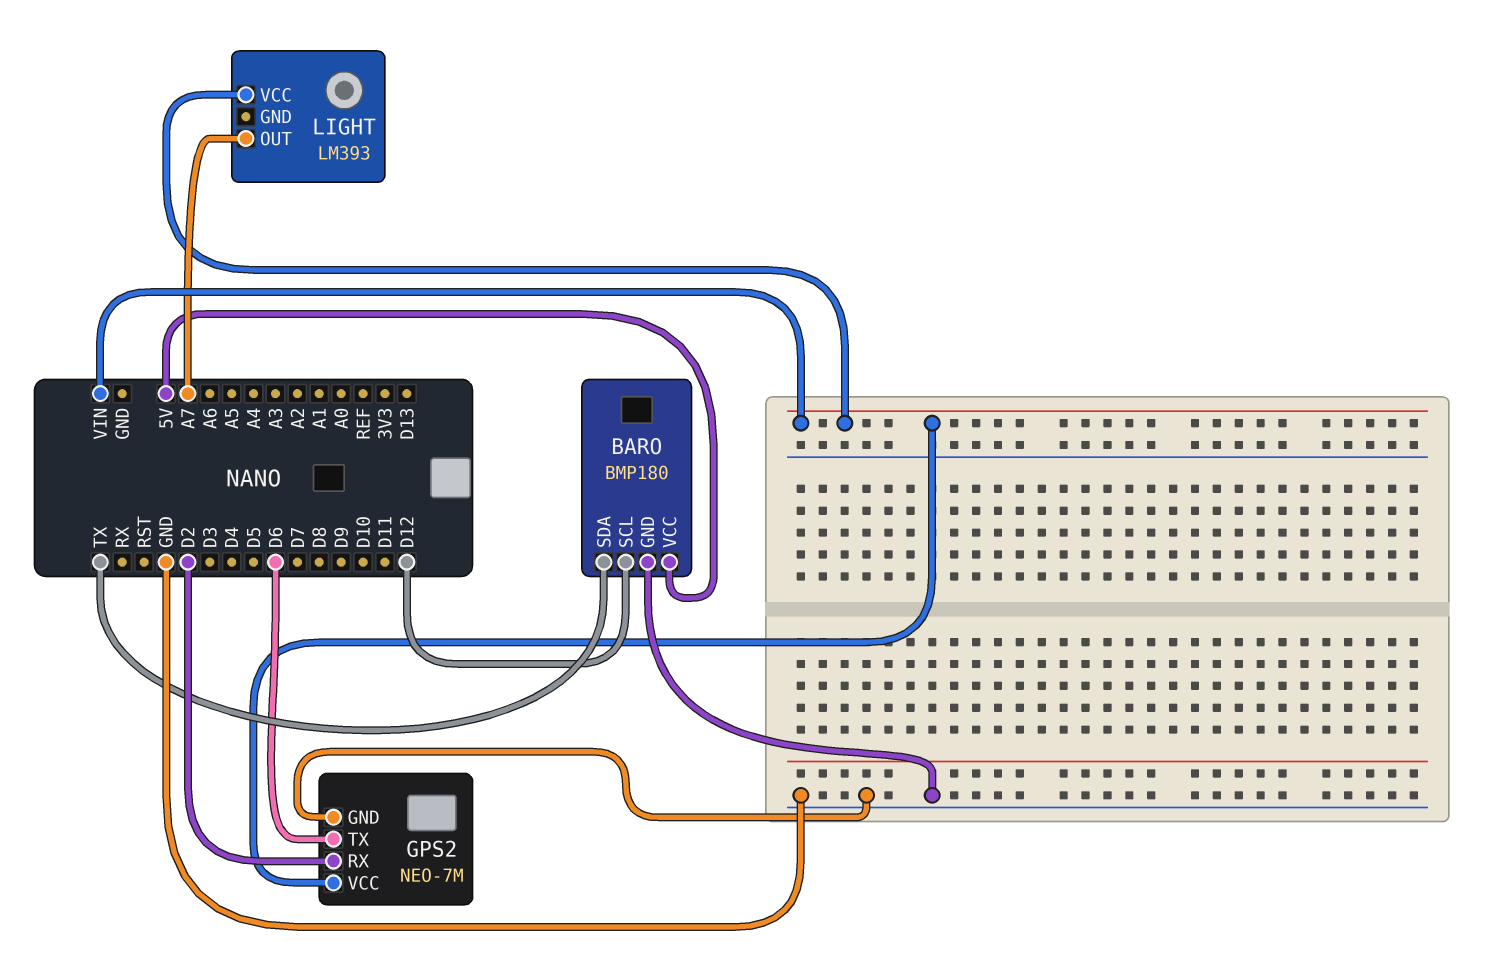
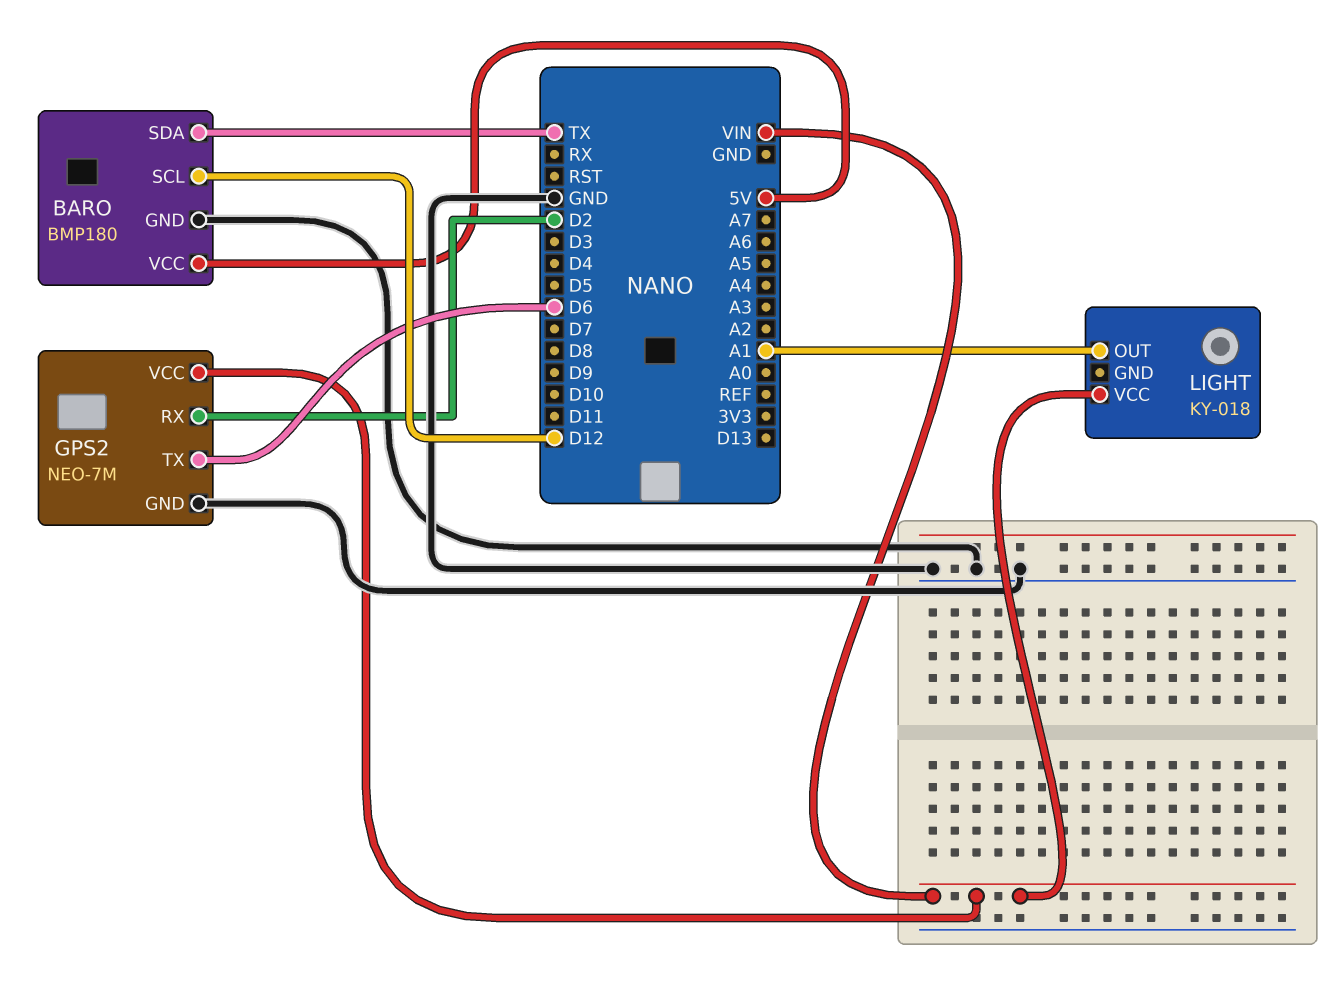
LIGHT: LM393 -> KY-018
LIGHT pin OUT: A7 -> A1

